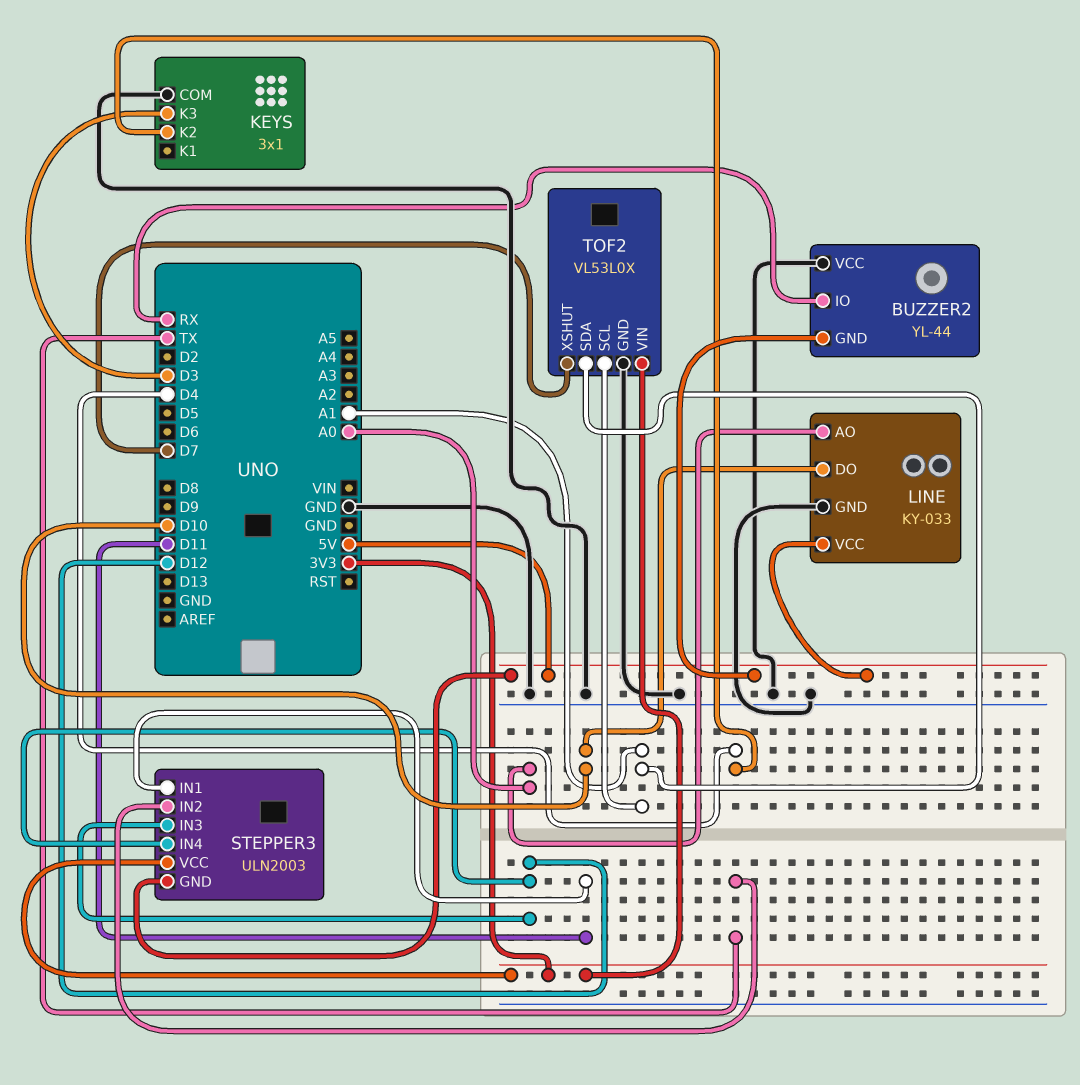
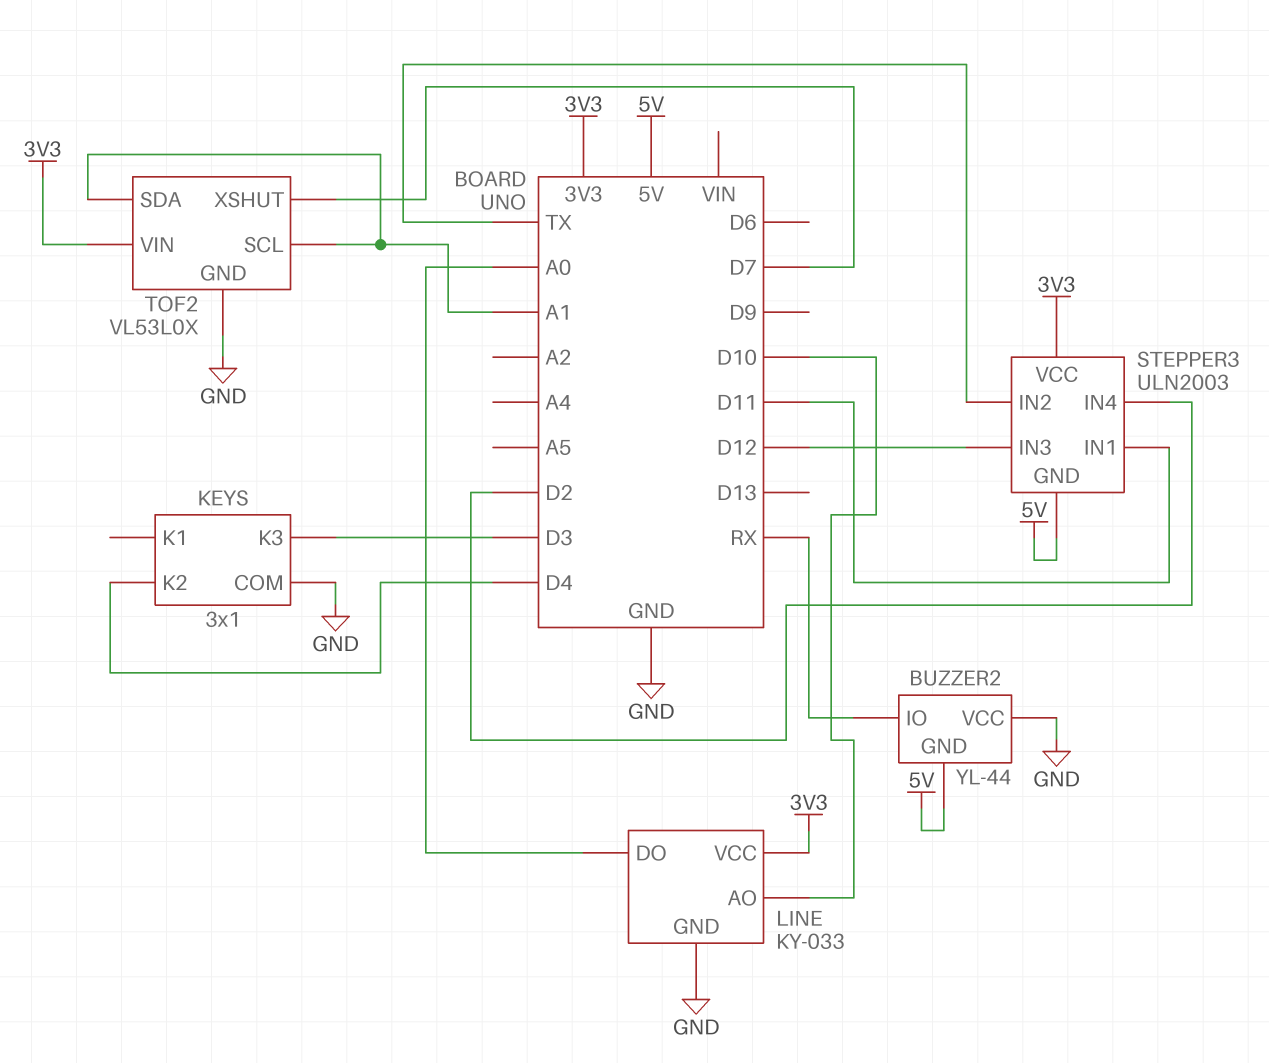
LINE pin AO: A0 -> D10
LINE pin DO: D10 -> A0
LINE pin VCC: 5V -> 3V3
STEPPER3 pin IN4: D12 -> D2

